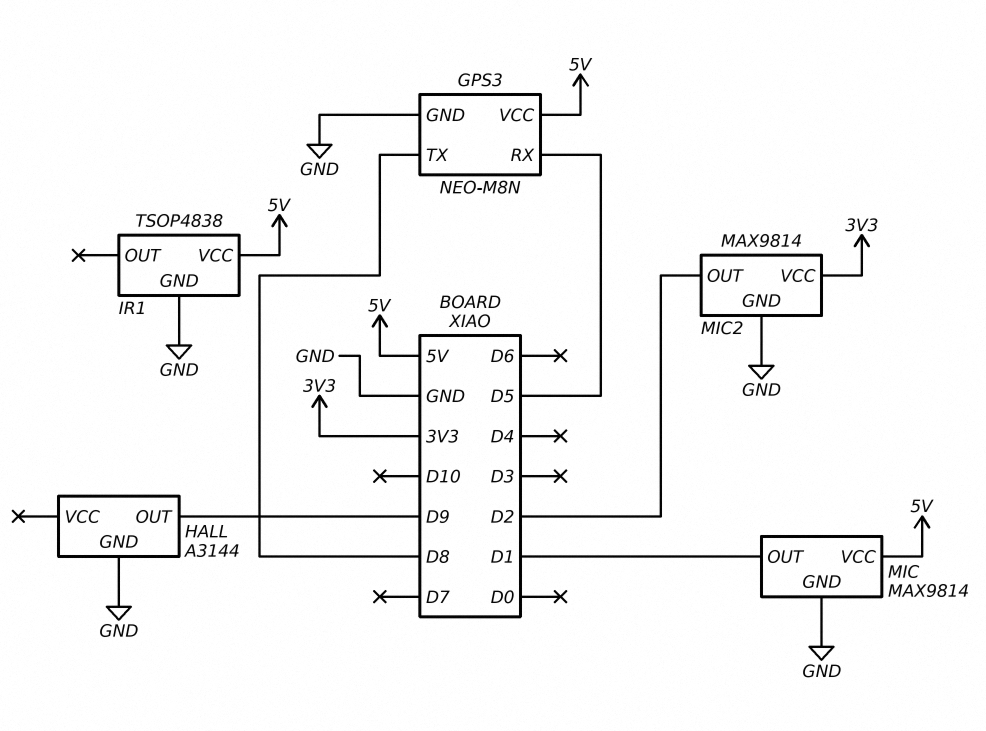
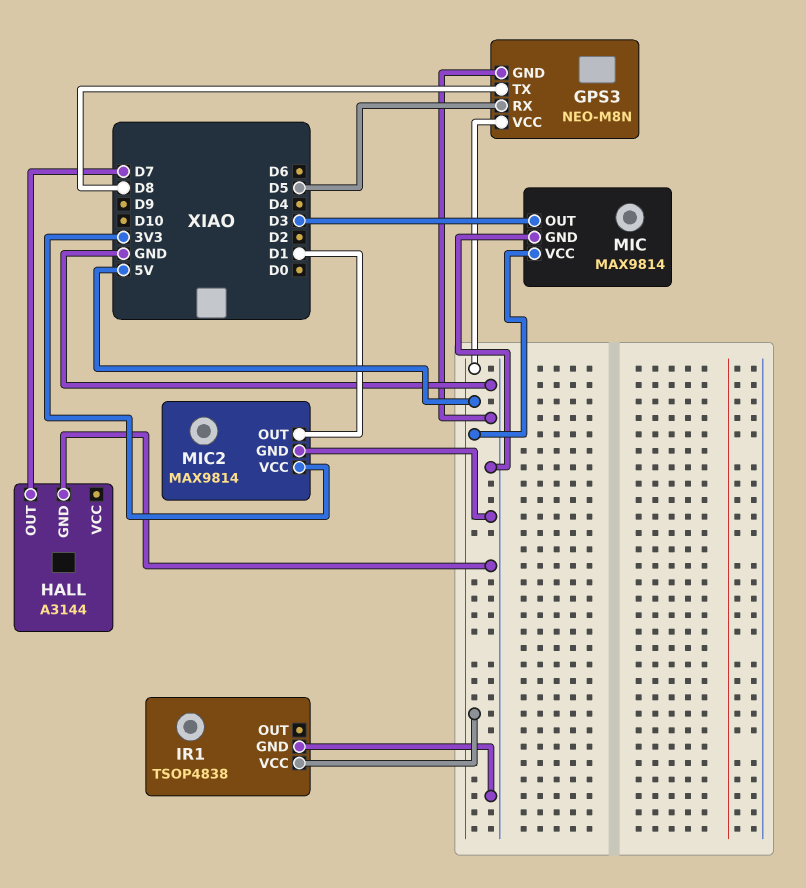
HALL pin OUT: D9 -> D7
MIC pin OUT: D1 -> D3
MIC2 pin OUT: D2 -> D1

